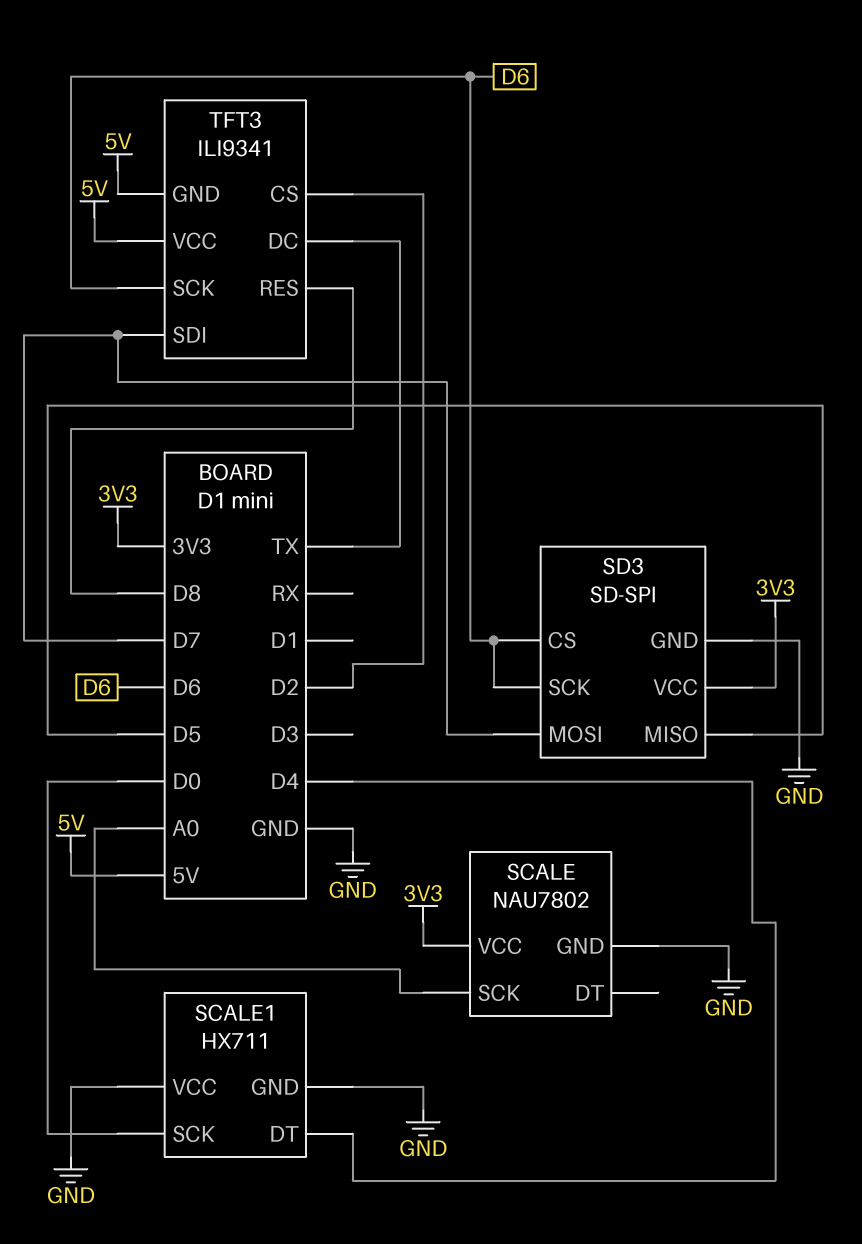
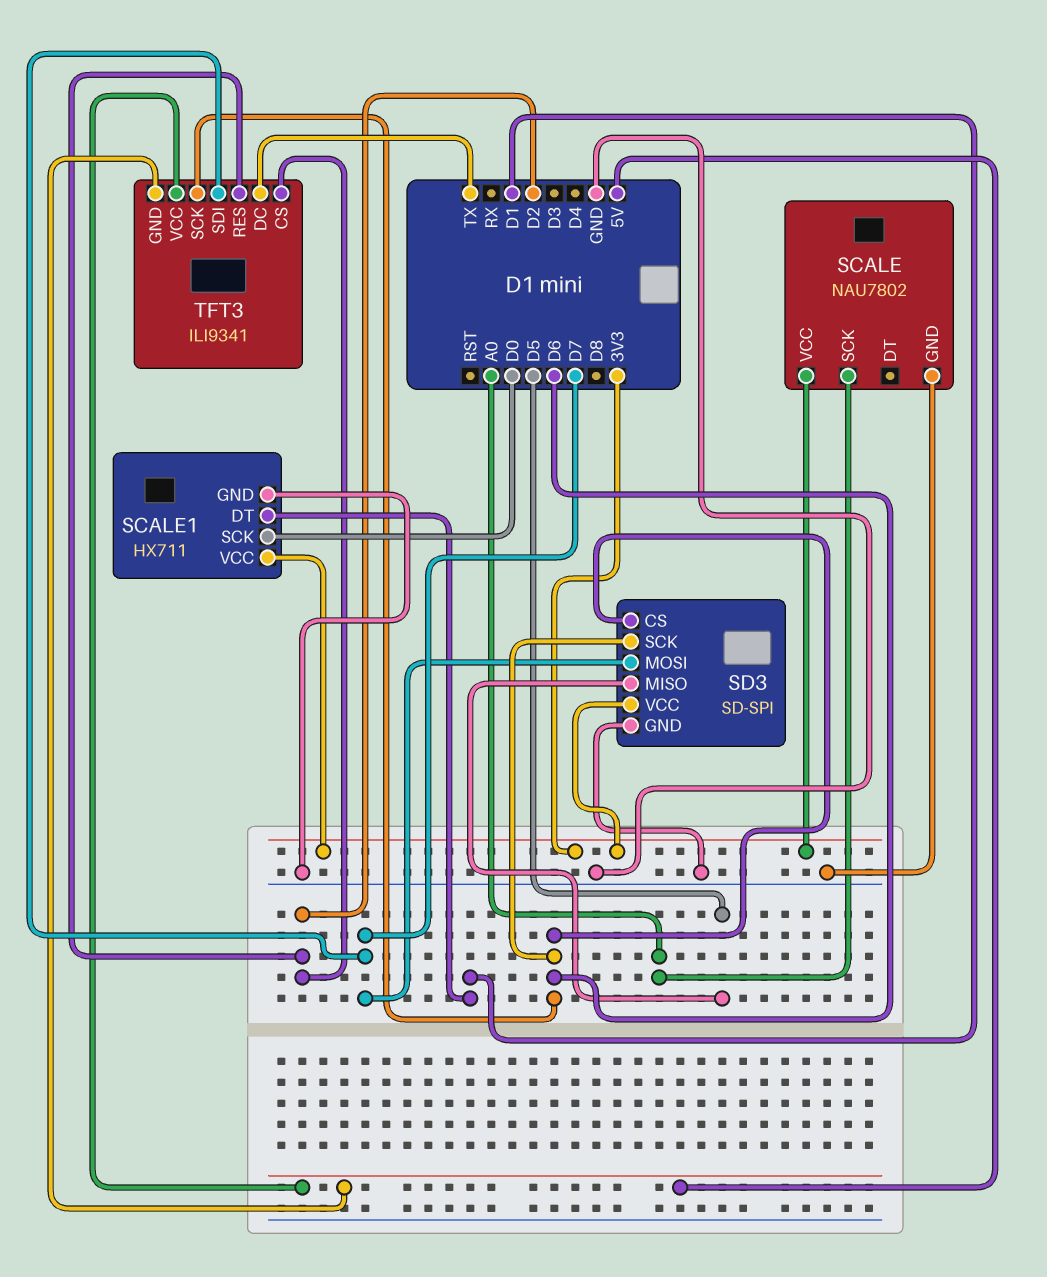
SCALE1 pin DT: D4 -> D1
SCALE1 pin VCC: GND -> 3V3
TFT3 pin RES: D8 -> D2

